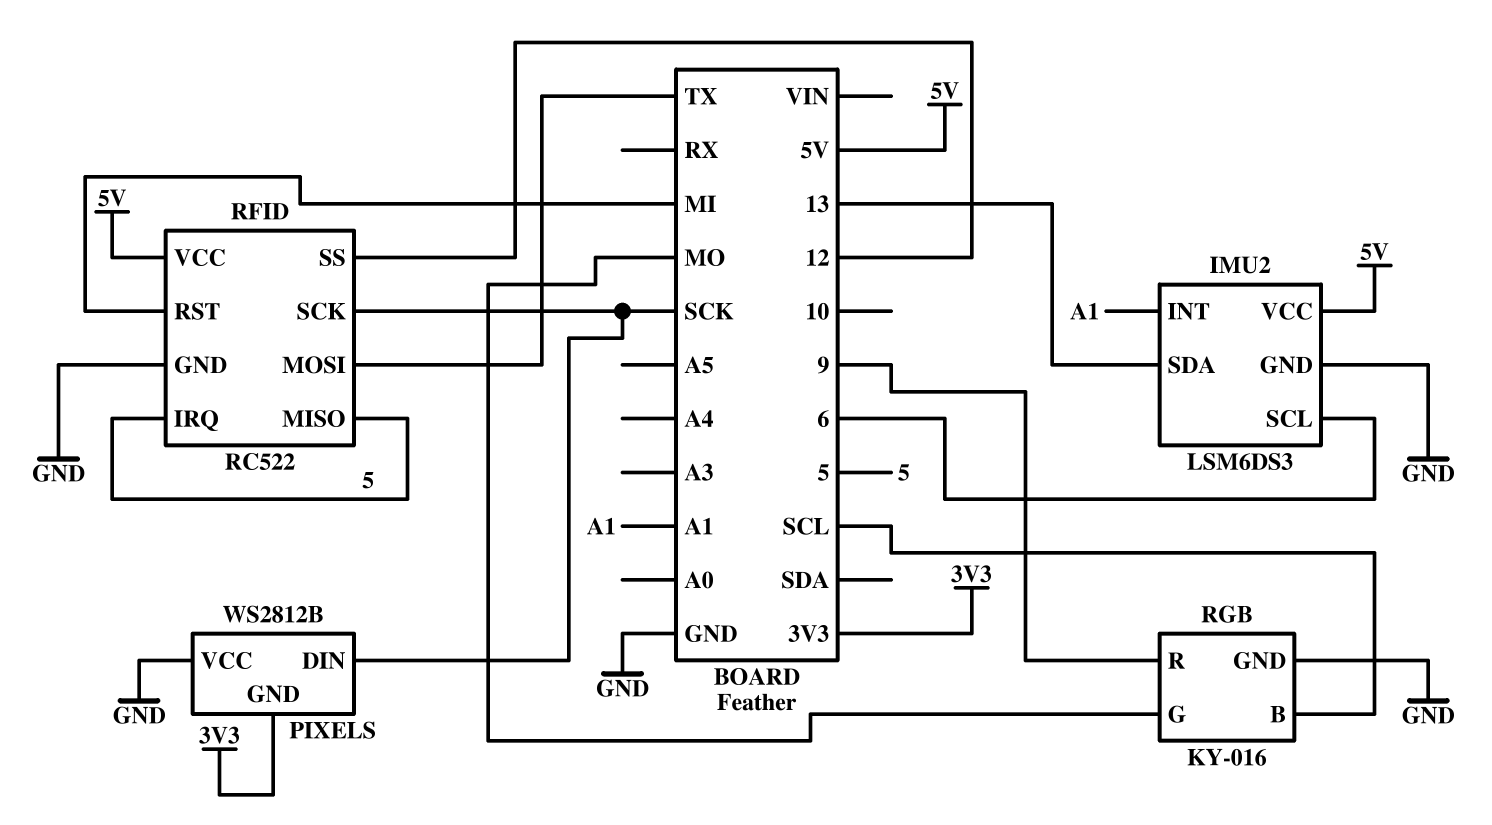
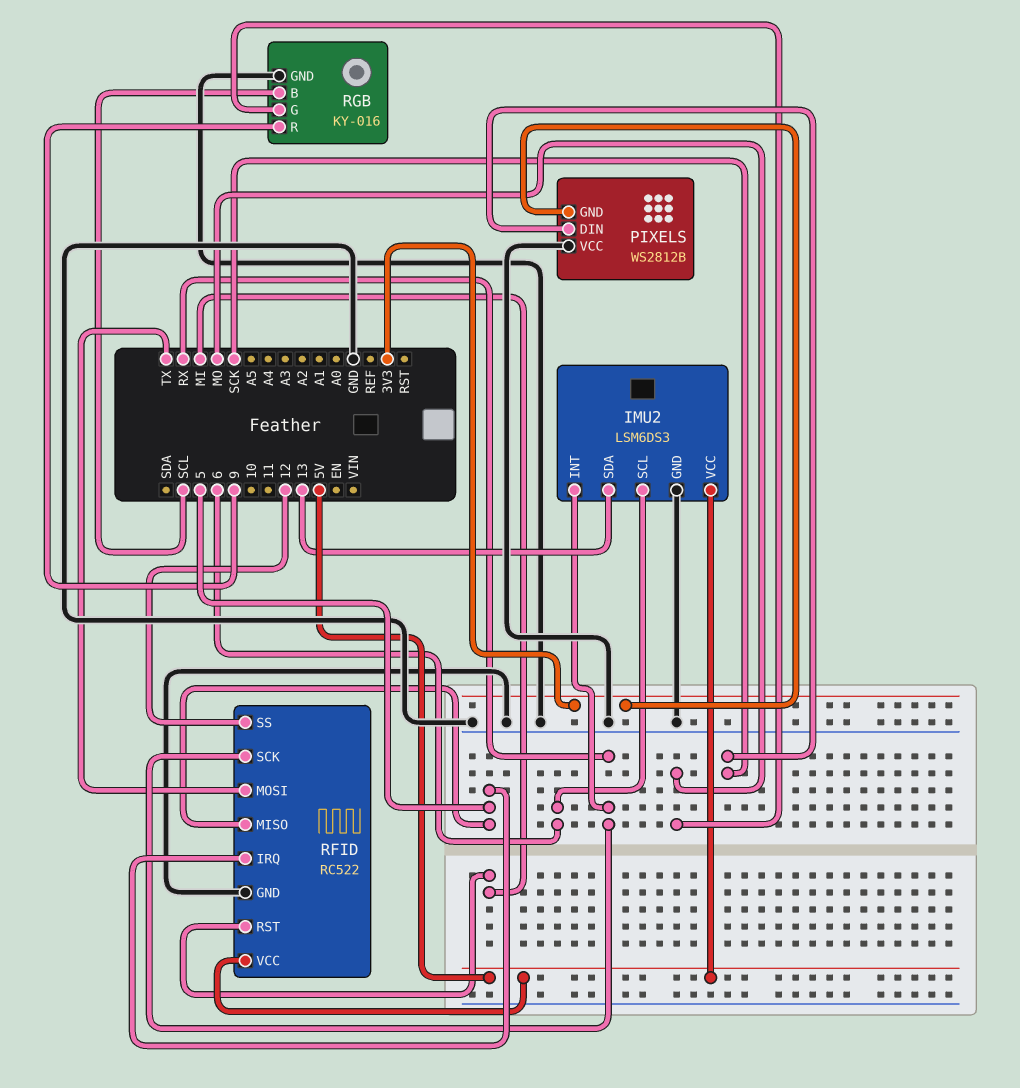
IMU2 pin INT: A1 -> RX
RFID pin SCK: SCK -> RX

